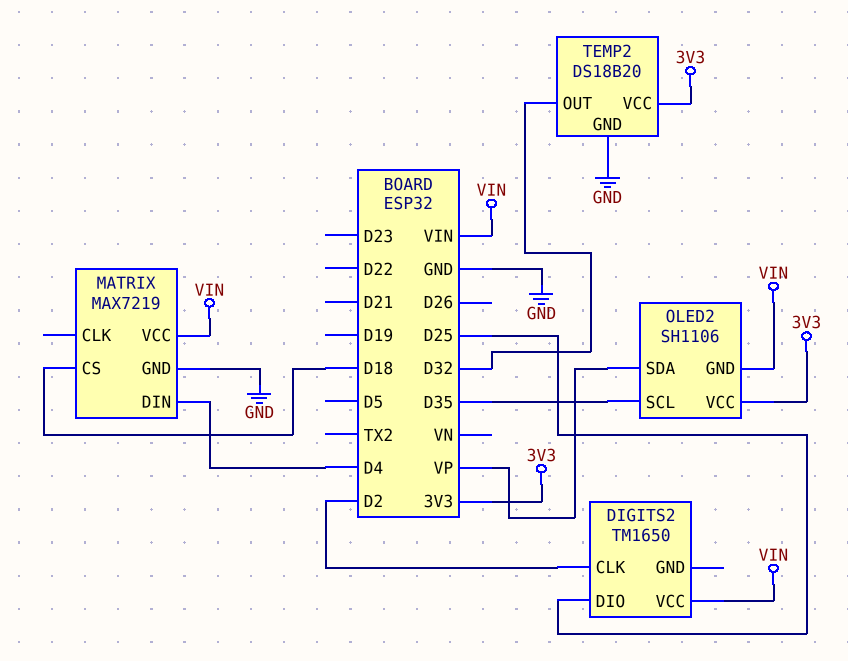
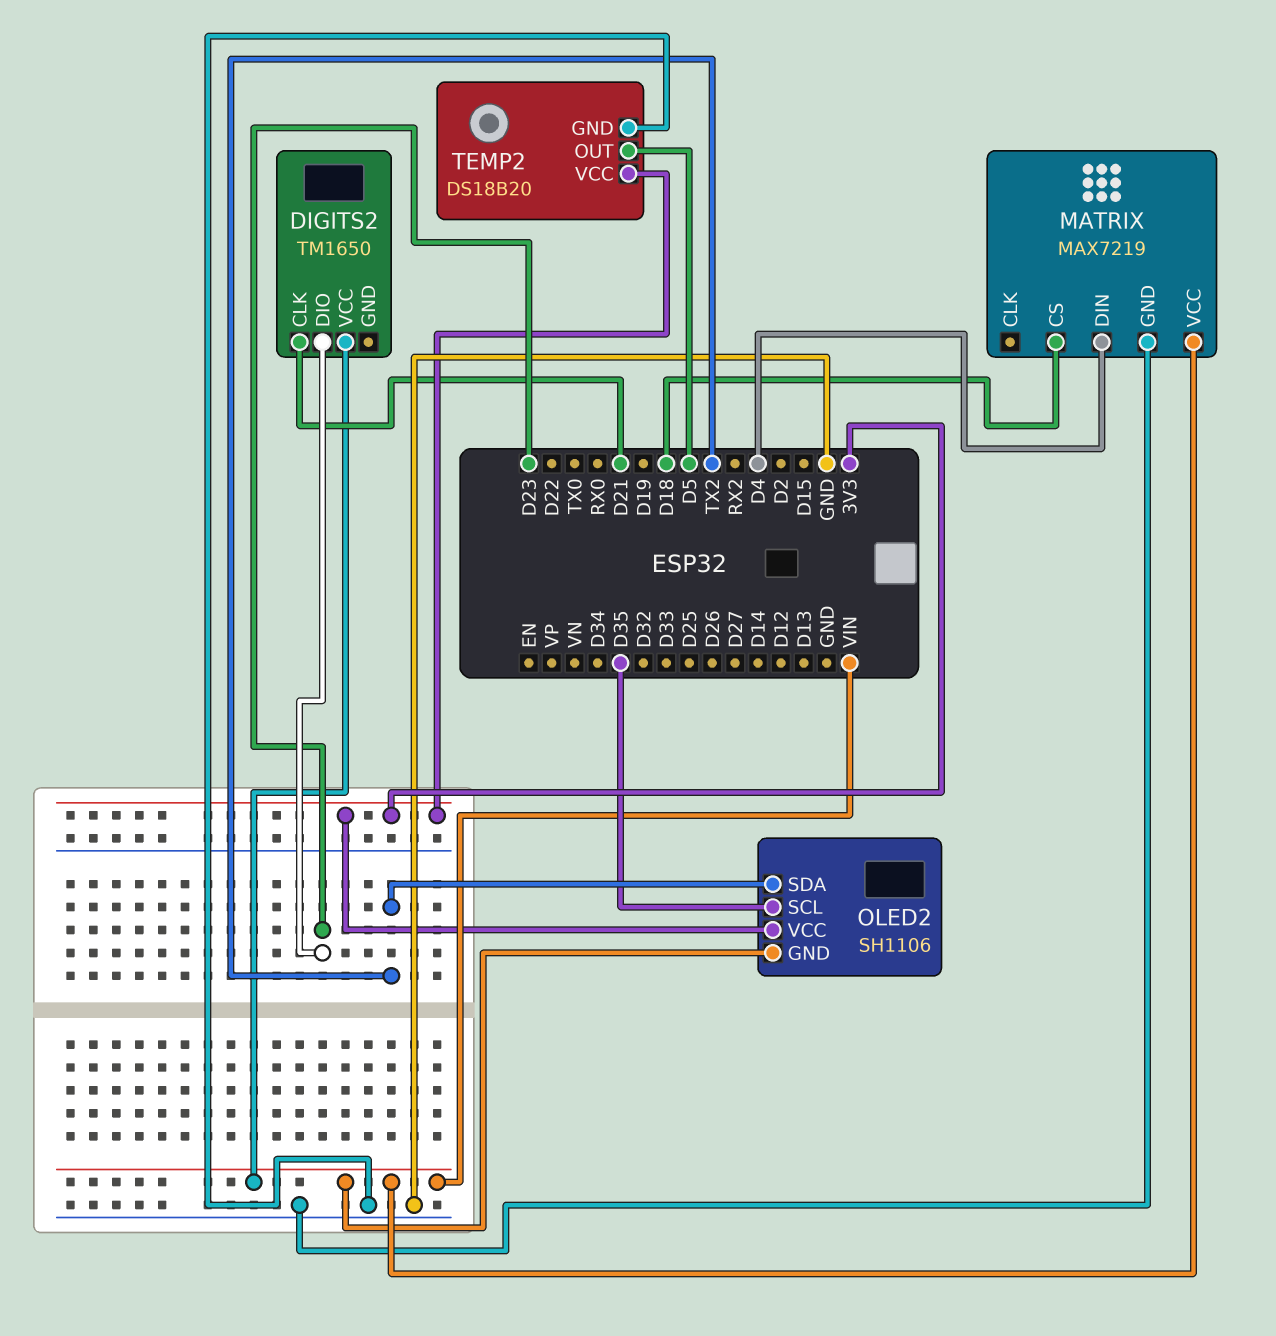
DIGITS2 pin CLK: D2 -> D21
DIGITS2 pin DIO: D25 -> D23
OLED2 pin SDA: VP -> TX2
TEMP2 pin OUT: D32 -> D5

